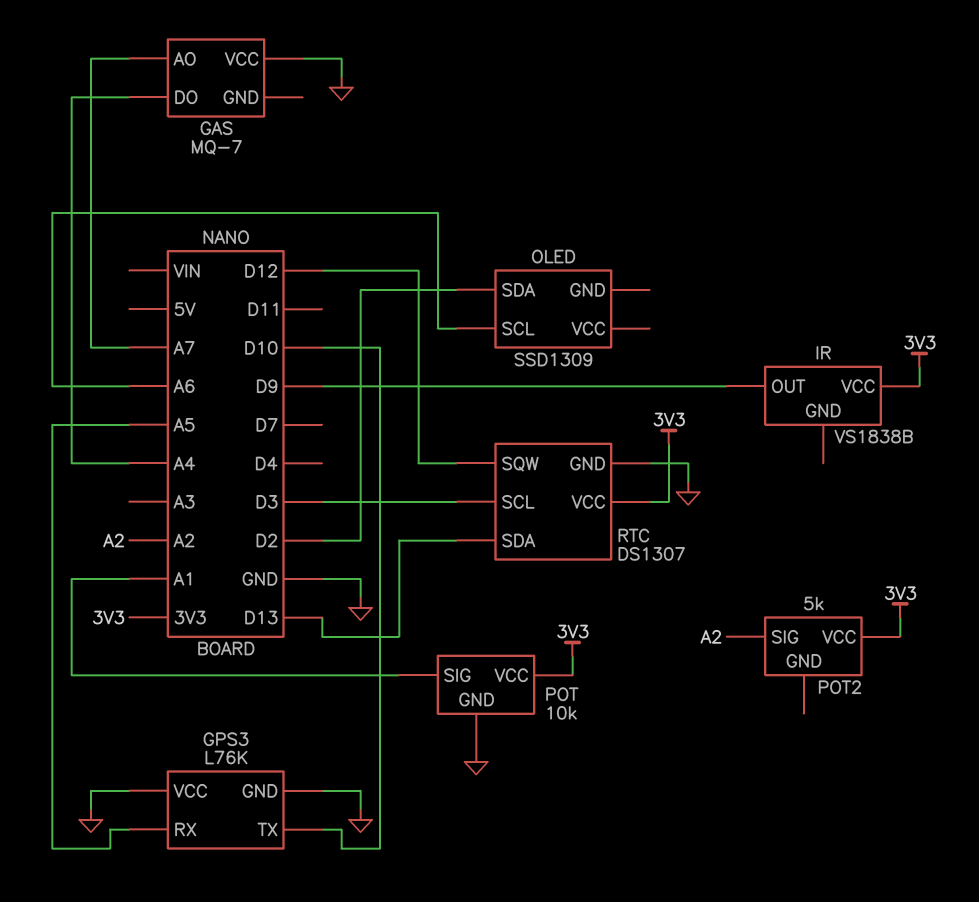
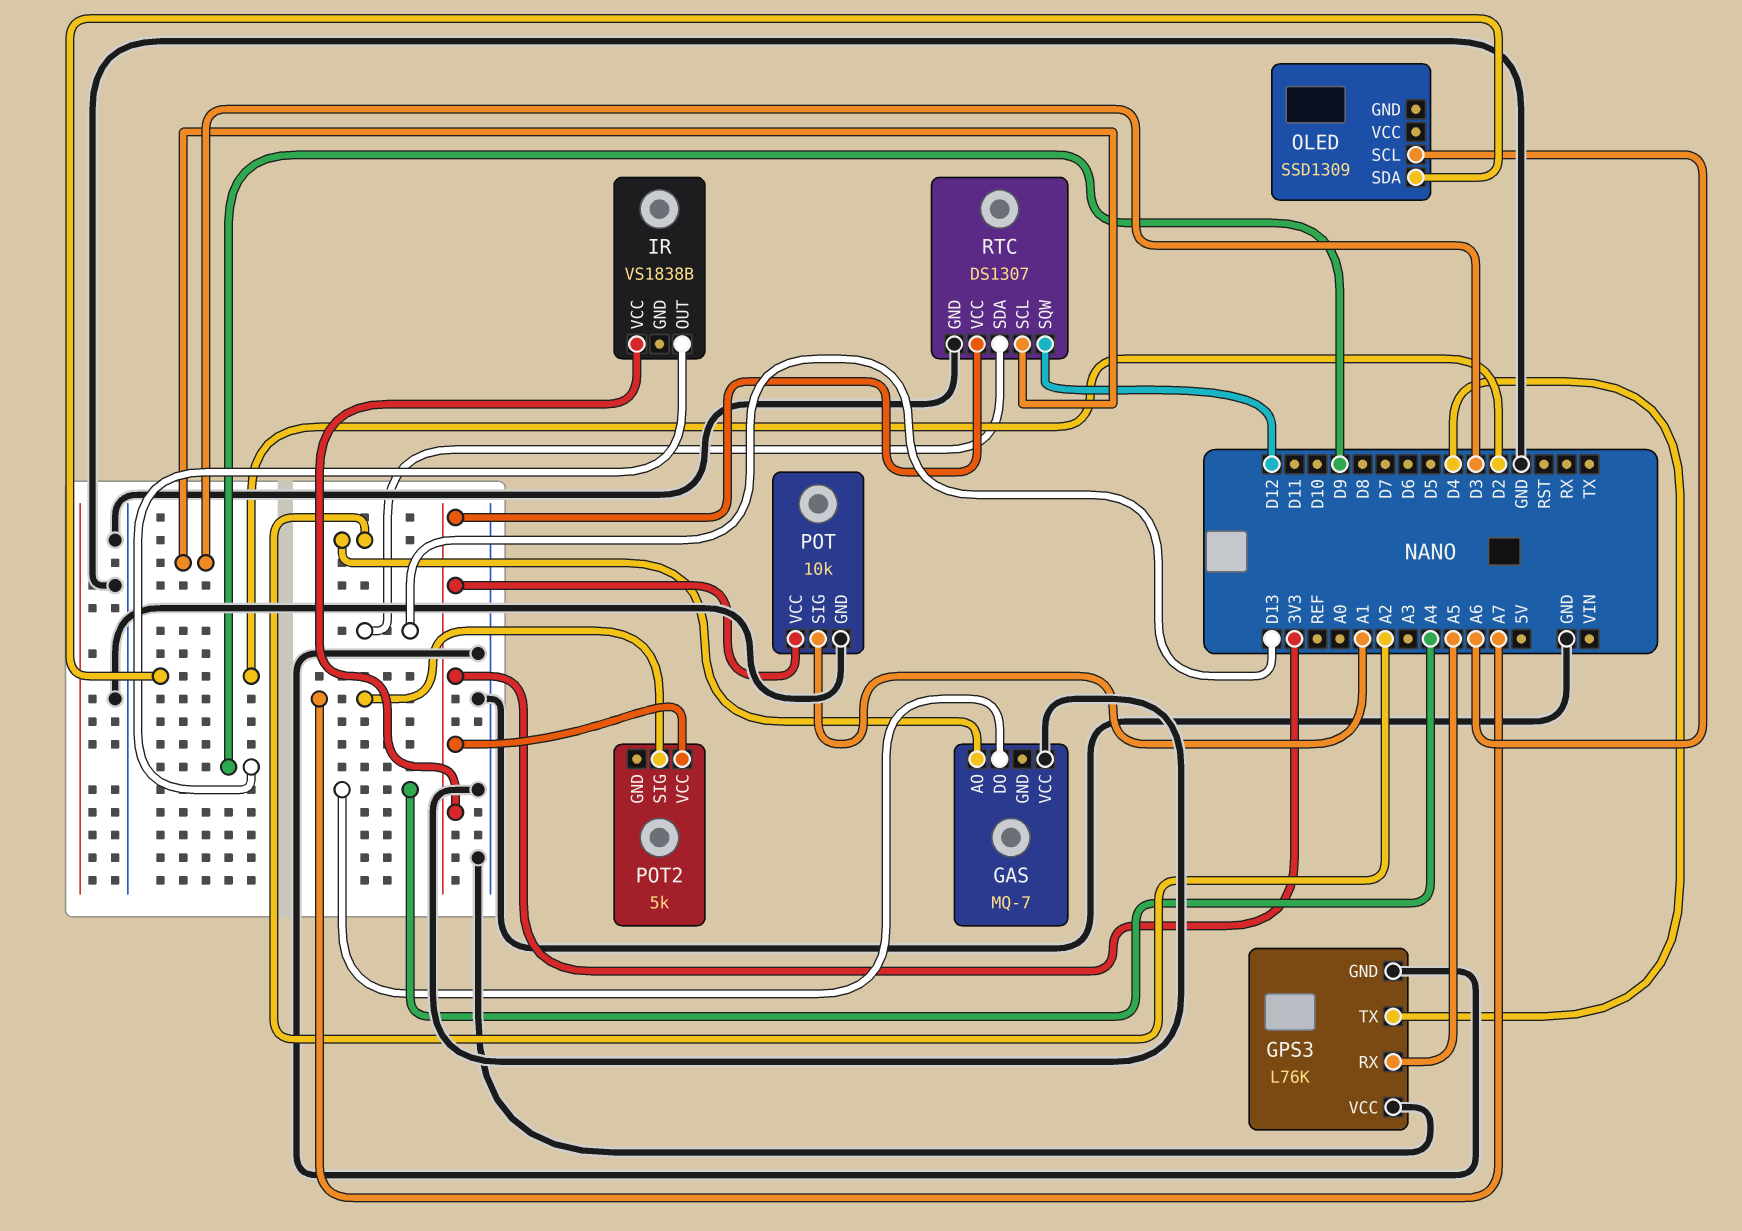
GAS pin AO: A7 -> A2
GPS3 pin TX: D10 -> D4
POT2 pin SIG: A2 -> A7

